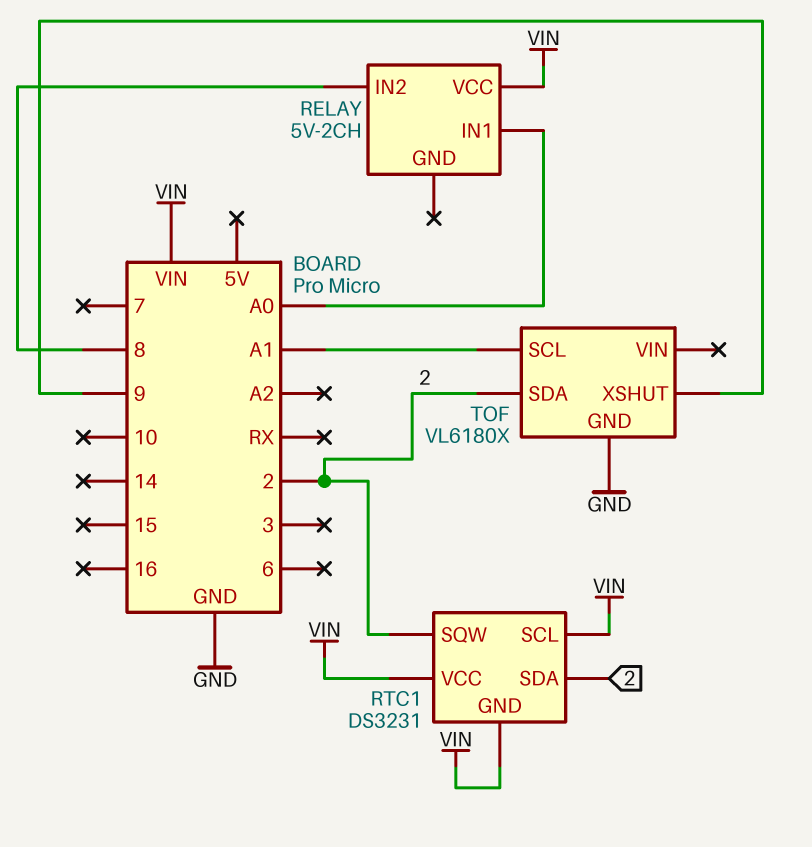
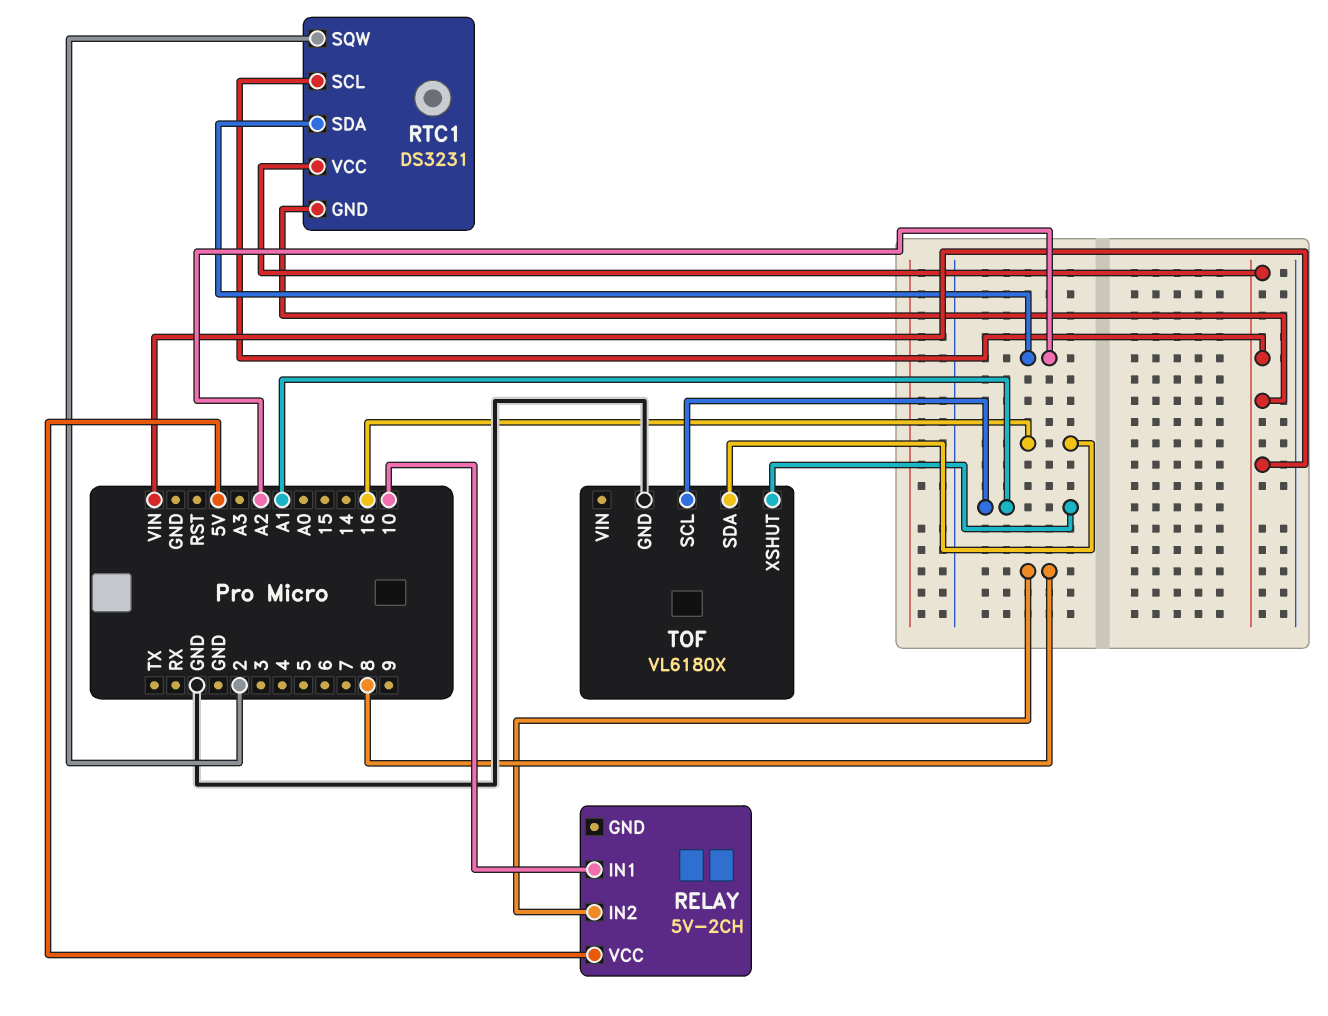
RELAY pin IN1: A0 -> 10
RELAY pin VCC: VIN -> 5V
RTC1 pin SDA: 2 -> A2
TOF pin SDA: 2 -> 16
TOF pin XSHUT: 9 -> A1

